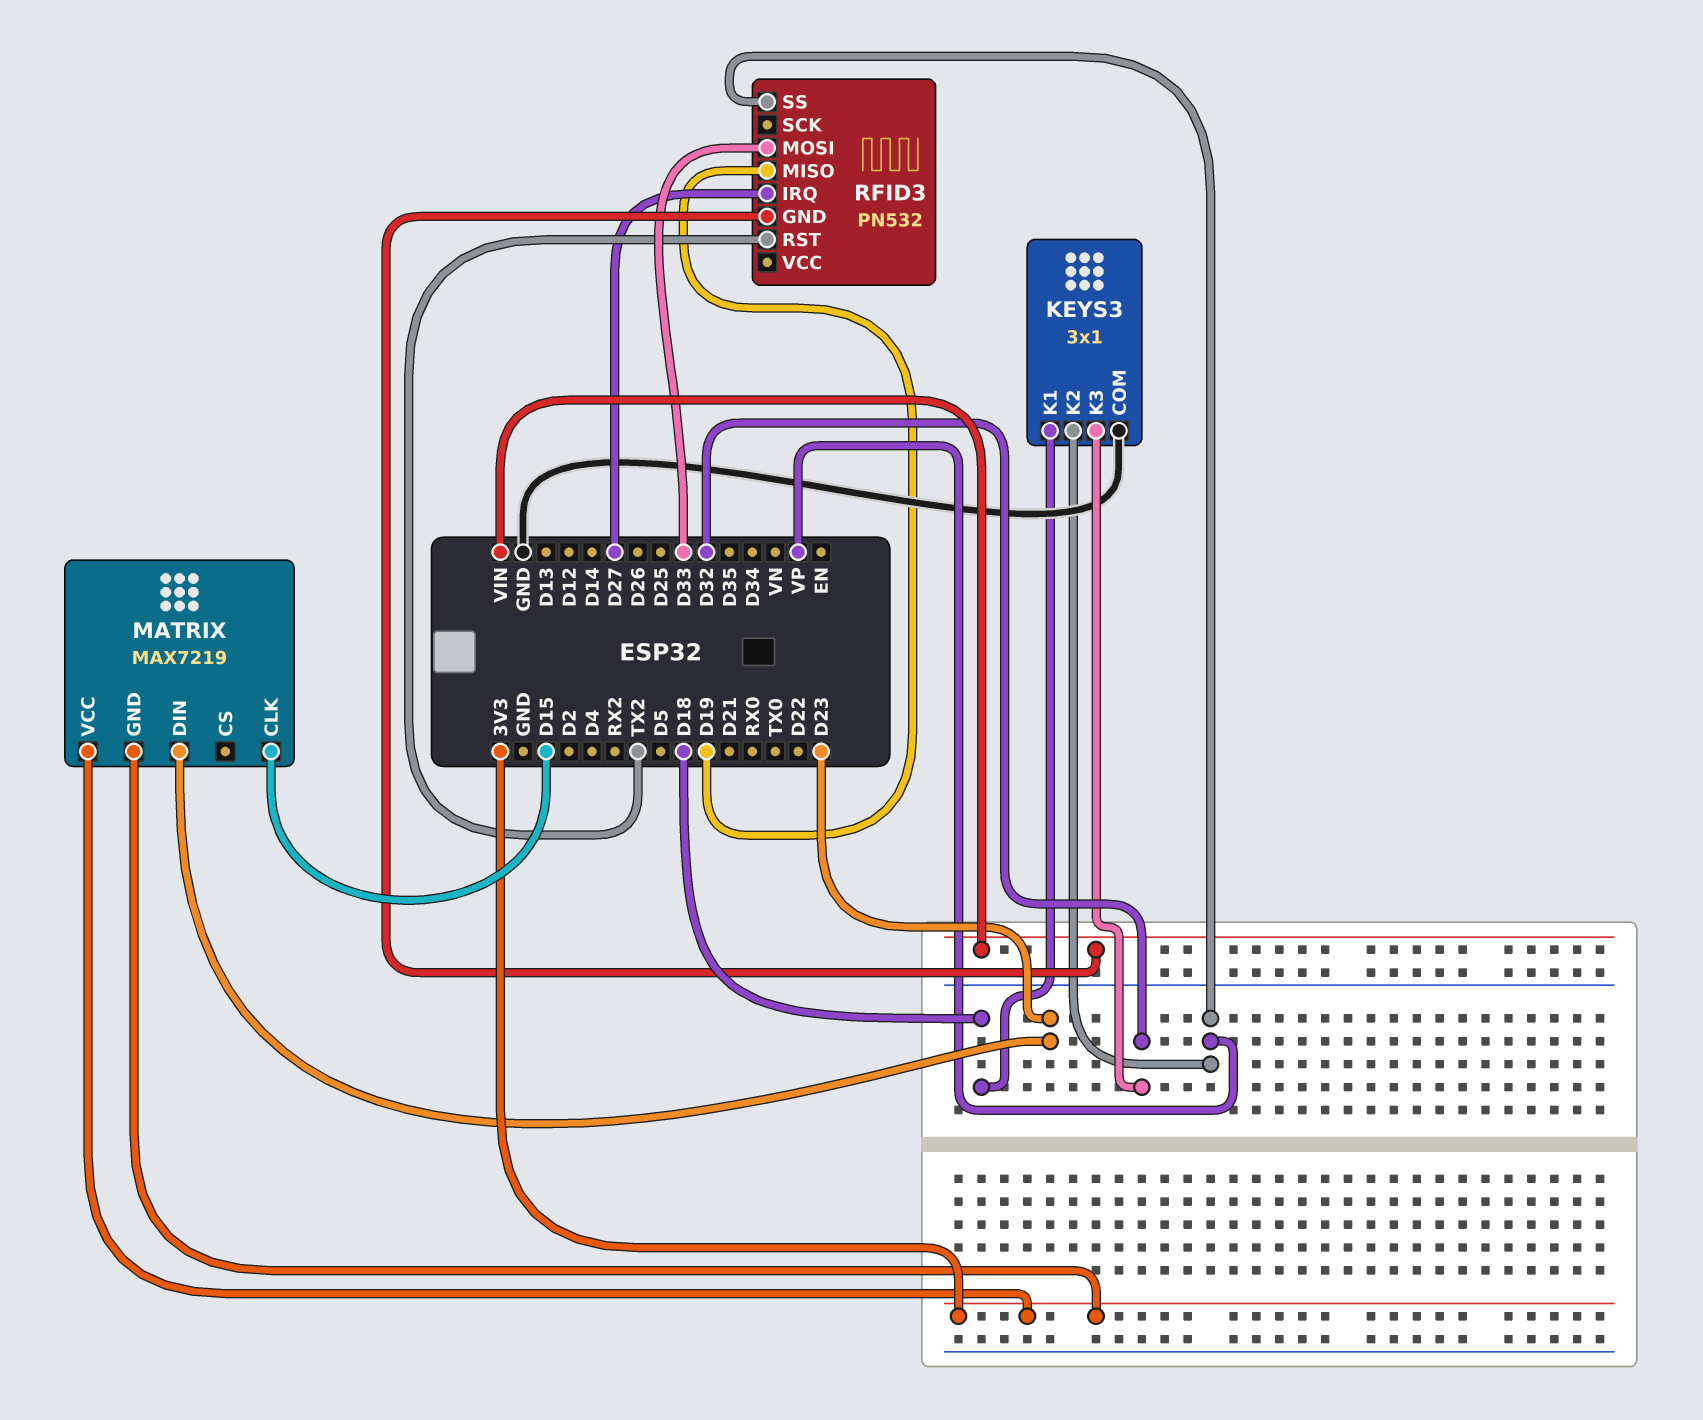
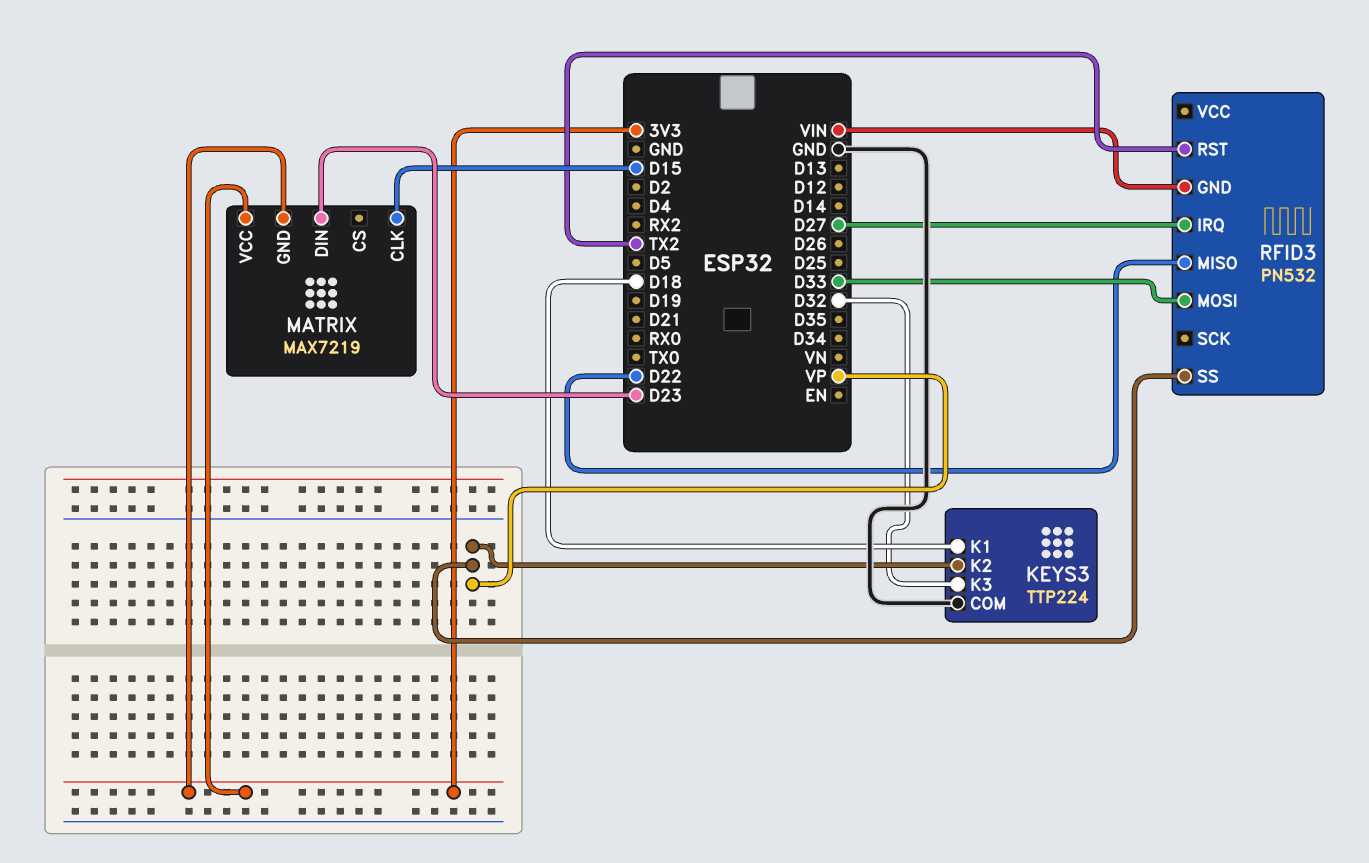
KEYS3: 3x1 -> TTP224
RFID3 pin MISO: D19 -> D22

